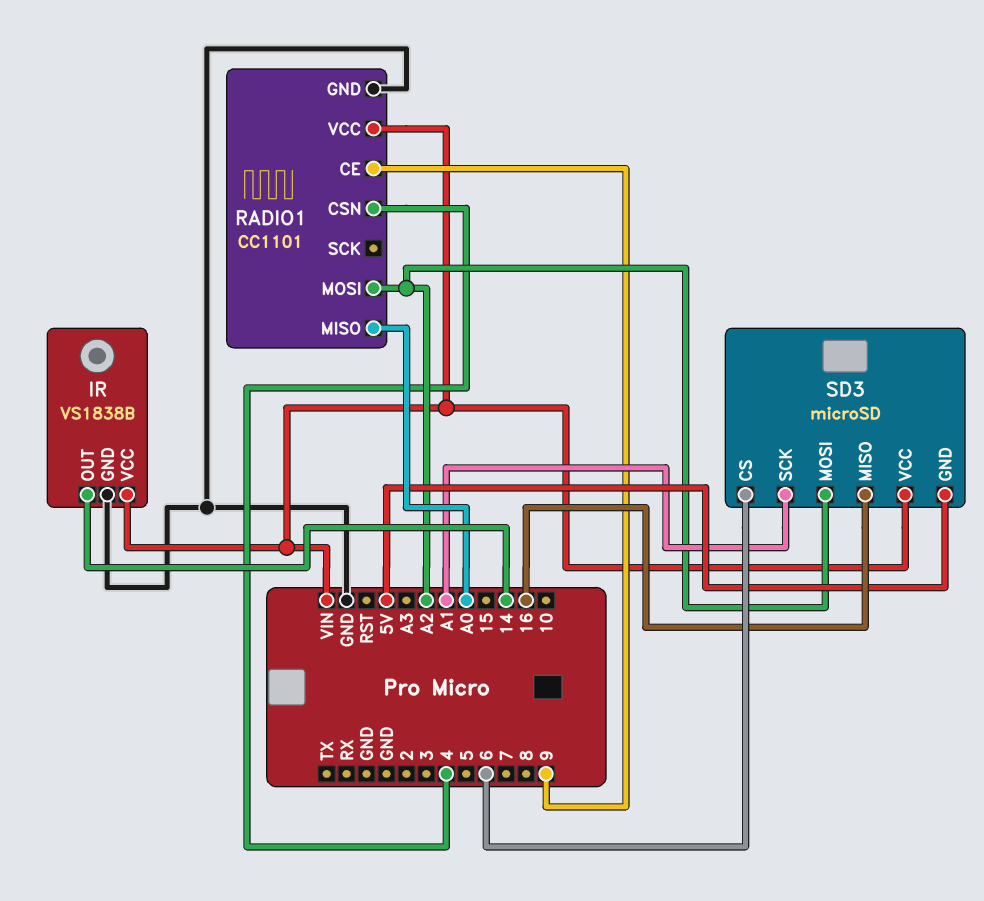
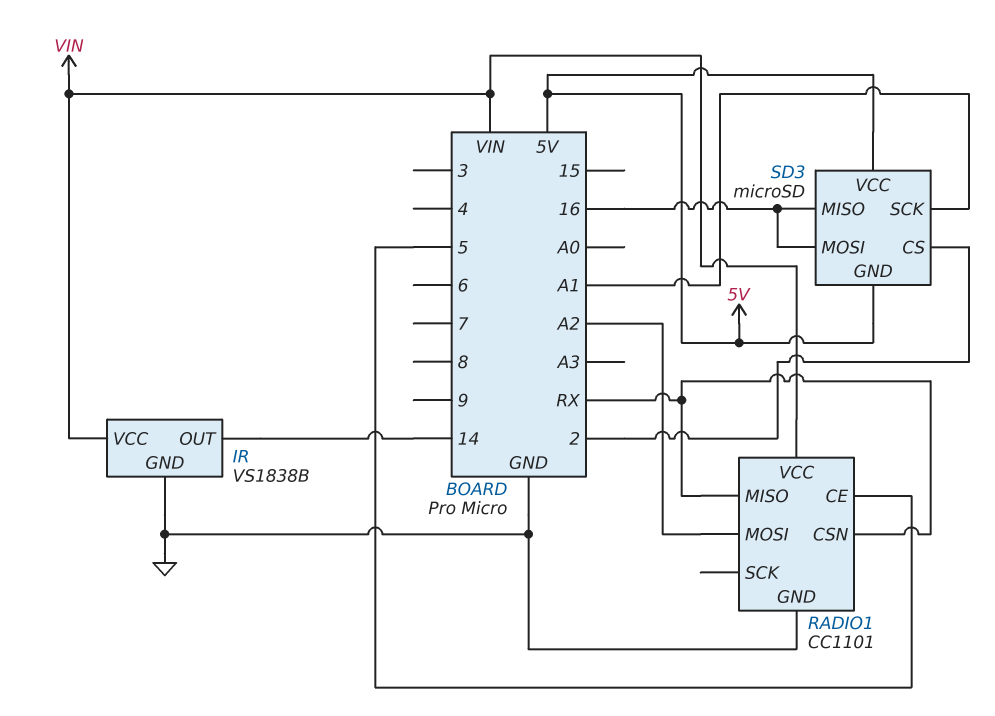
RADIO1 pin CE: 9 -> 5
RADIO1 pin CSN: 4 -> RX
RADIO1 pin MISO: A0 -> RX
SD3 pin CS: 6 -> 2
SD3 pin MOSI: A2 -> 16
SD3 pin VCC: VIN -> 5V

